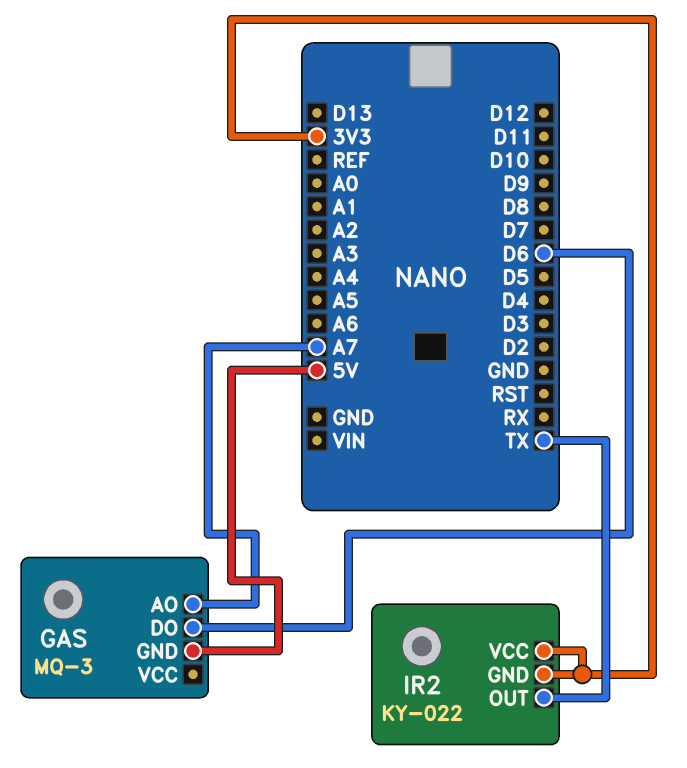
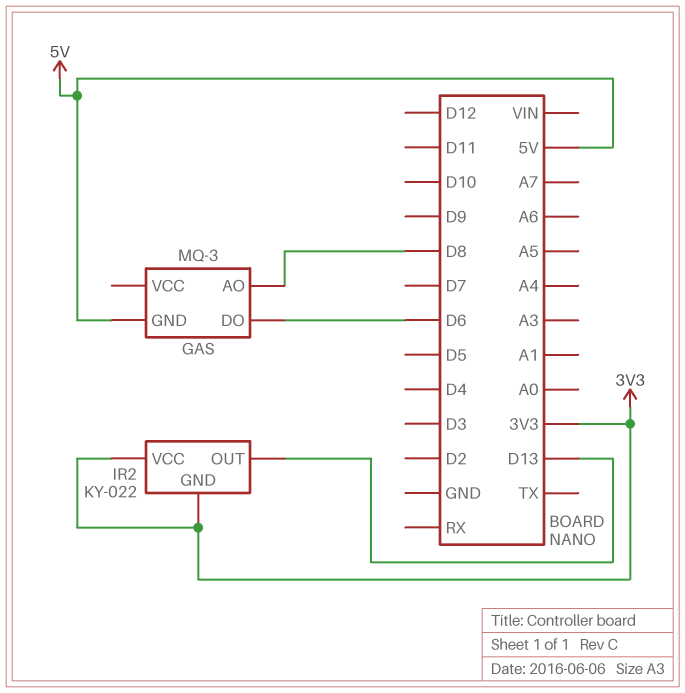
GAS pin AO: A7 -> D8
IR2 pin OUT: TX -> D13

